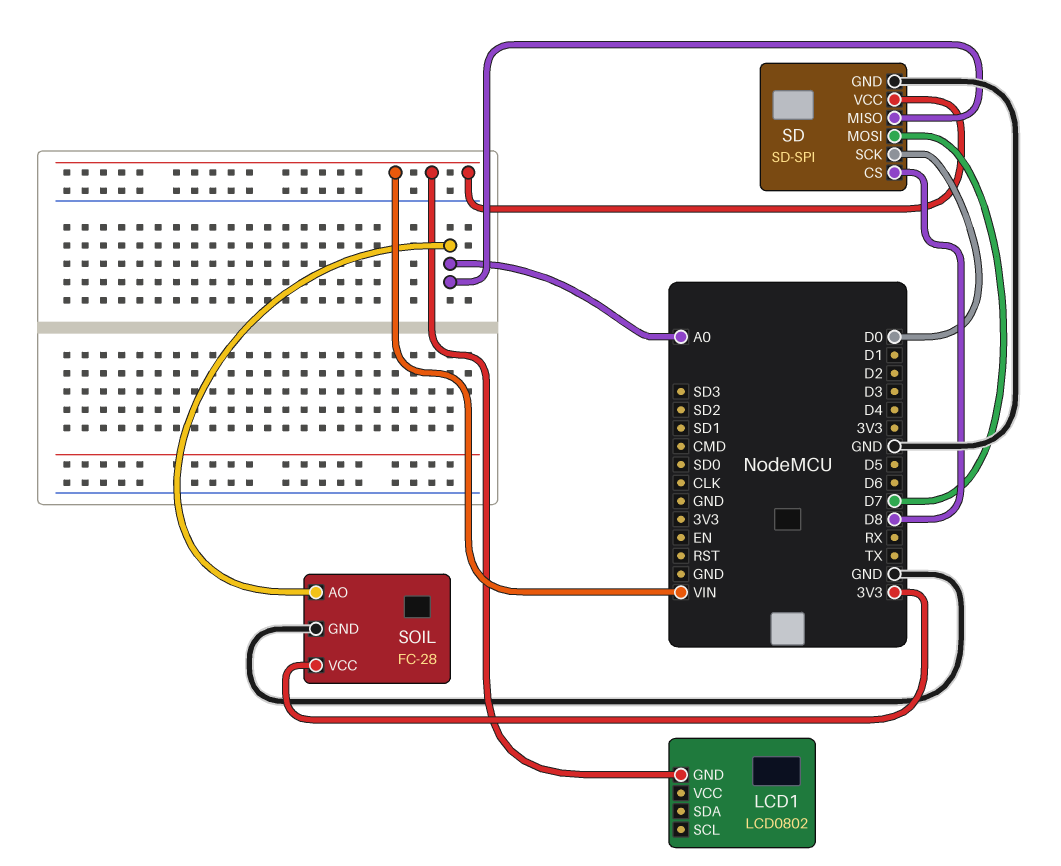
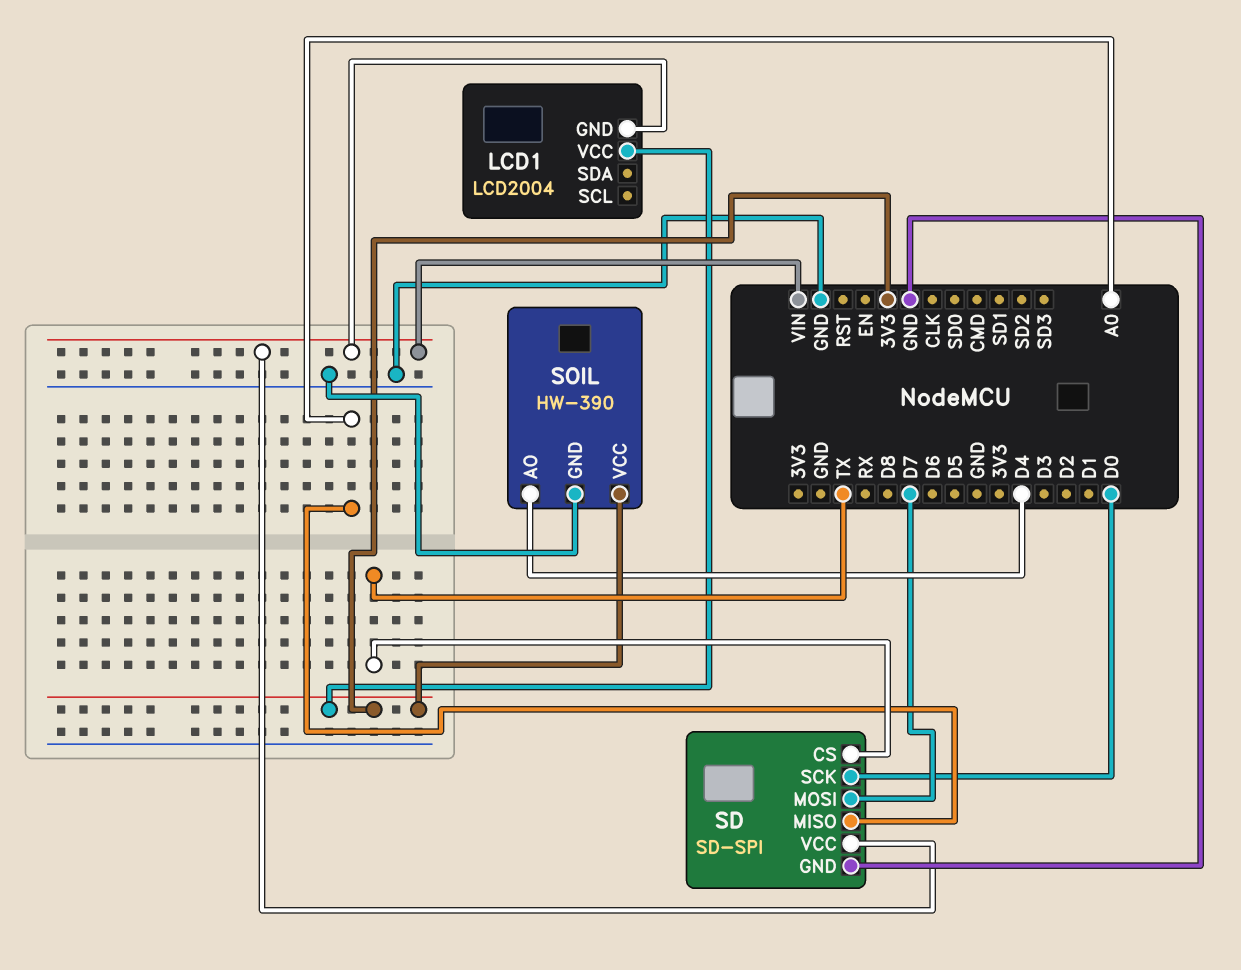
LCD1: LCD0802 -> LCD2004
LCD1 pin VCC: none -> 3V3
SD pin CS: D8 -> TX
SOIL: FC-28 -> HW-390
SOIL pin AO: A0 -> D4

